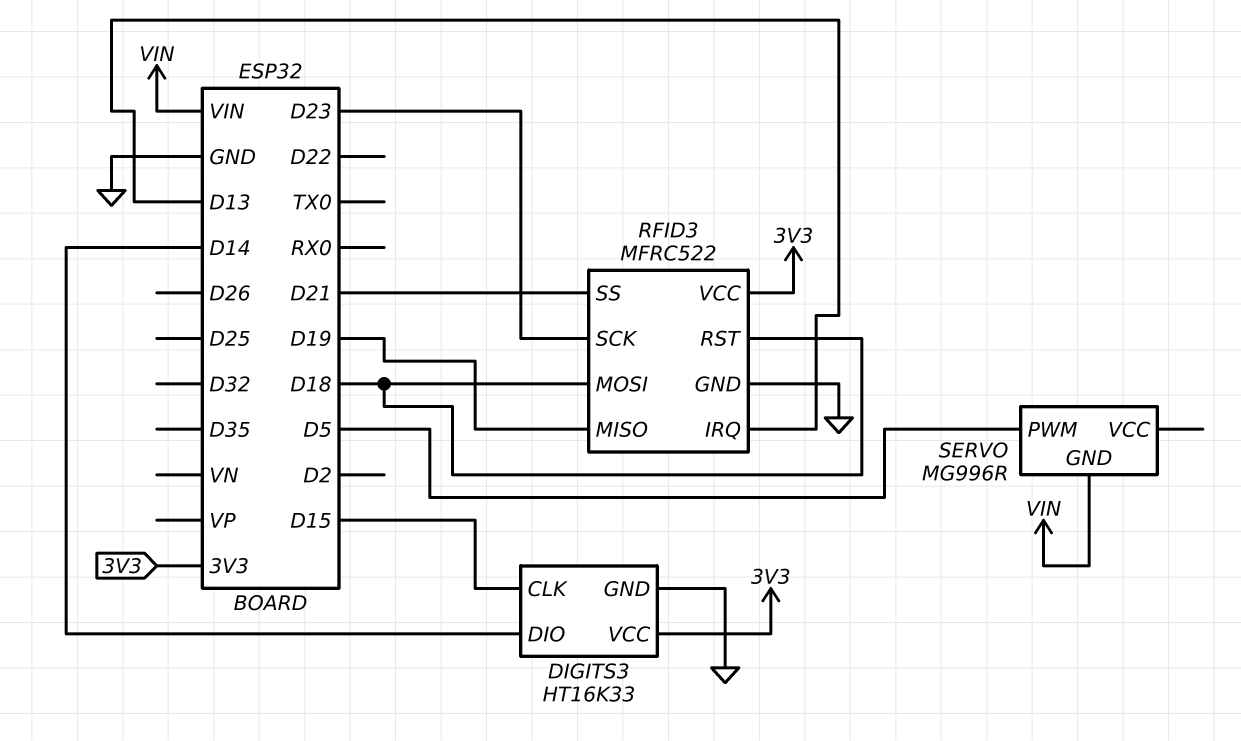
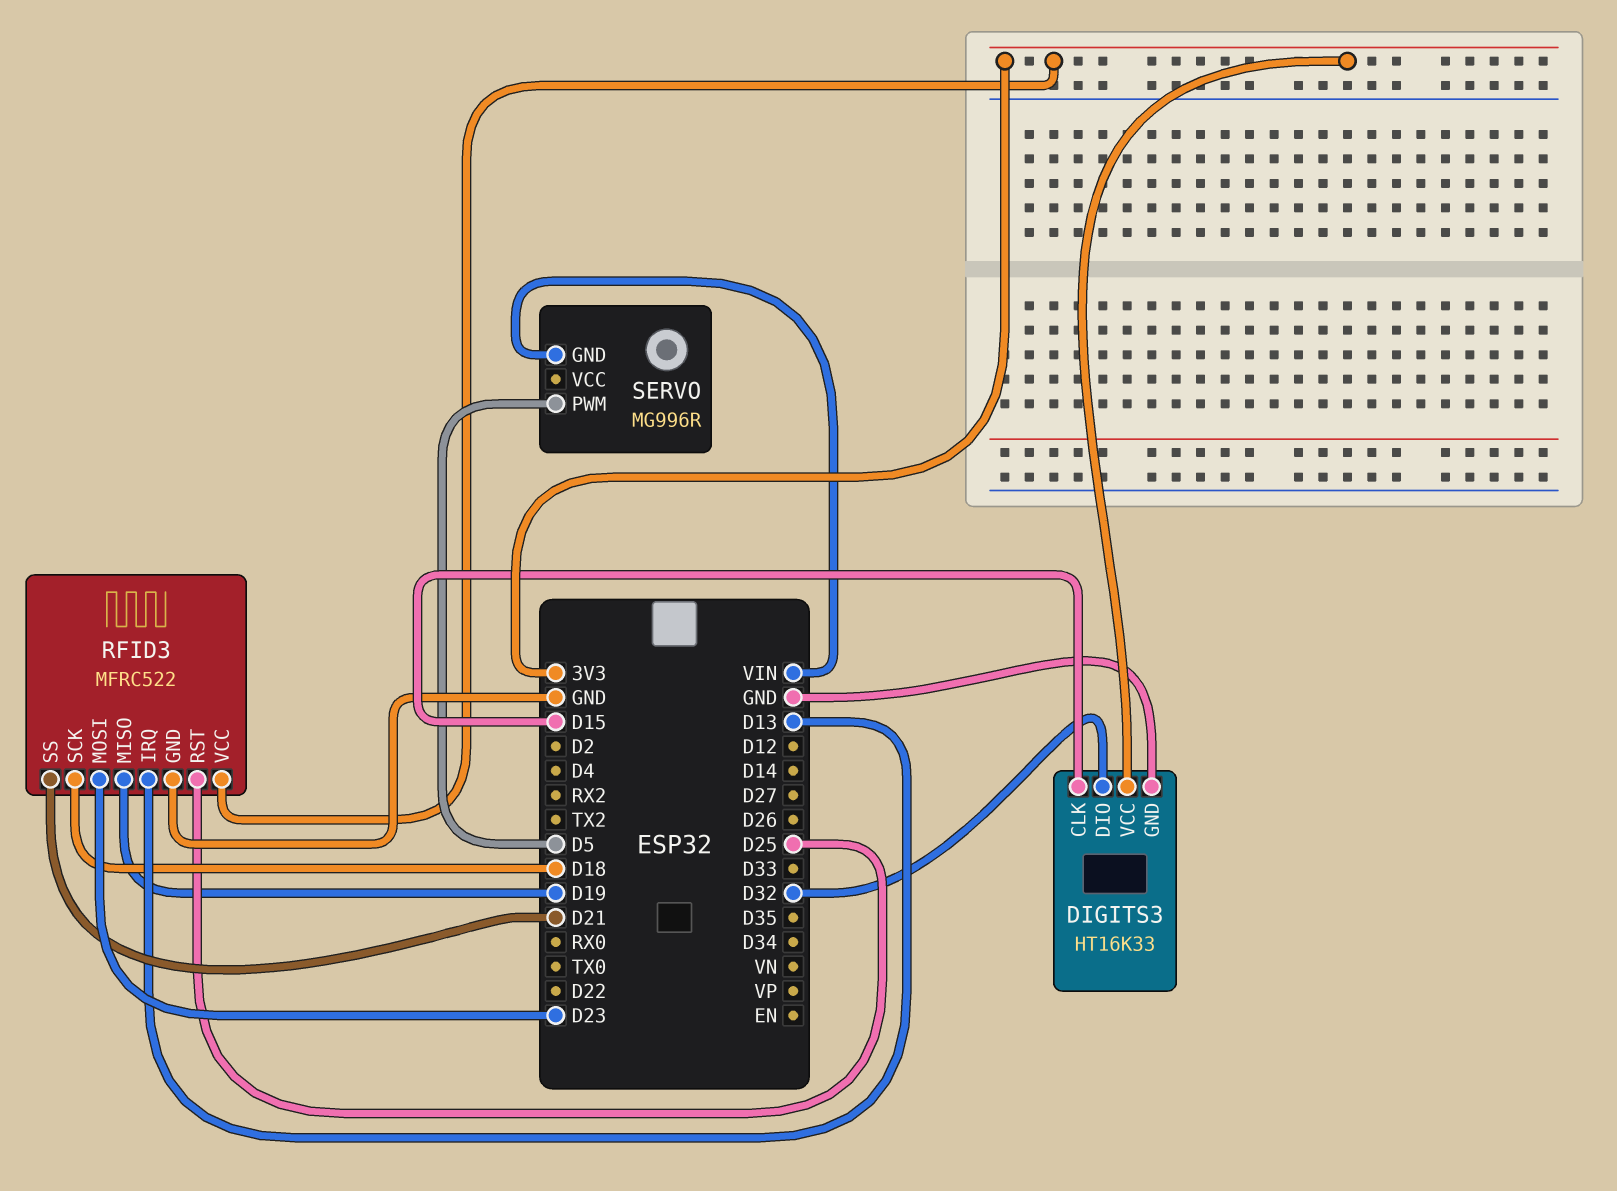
DIGITS3 pin DIO: D14 -> D32
RFID3 pin MOSI: D18 -> D23
RFID3 pin RST: D18 -> D25
RFID3 pin SCK: D23 -> D18

